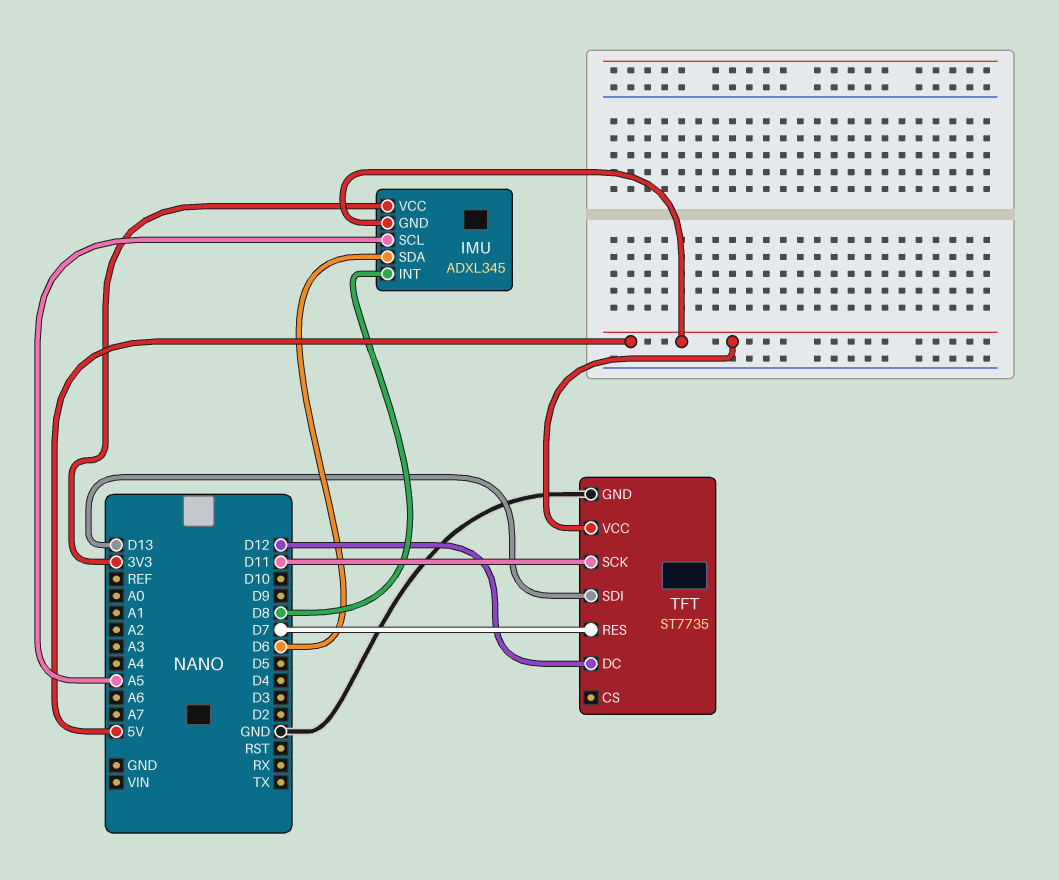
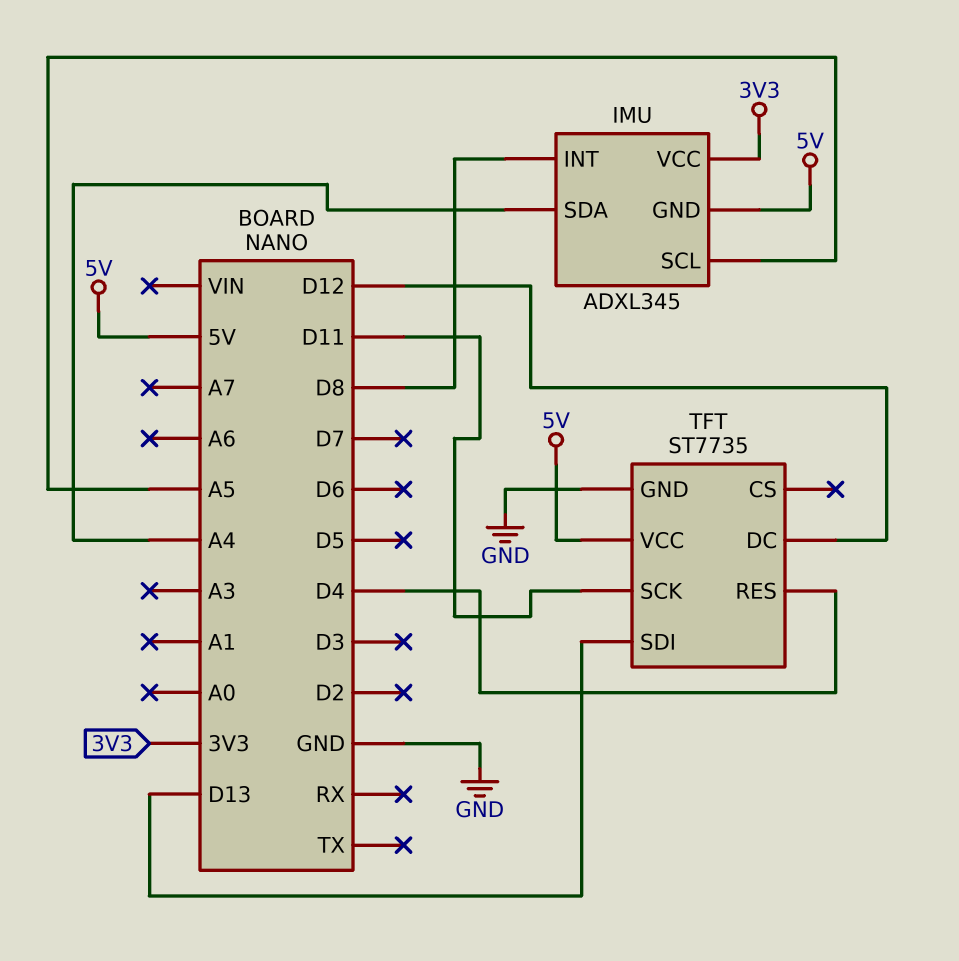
IMU pin SDA: D6 -> A4
TFT pin RES: D7 -> D4

